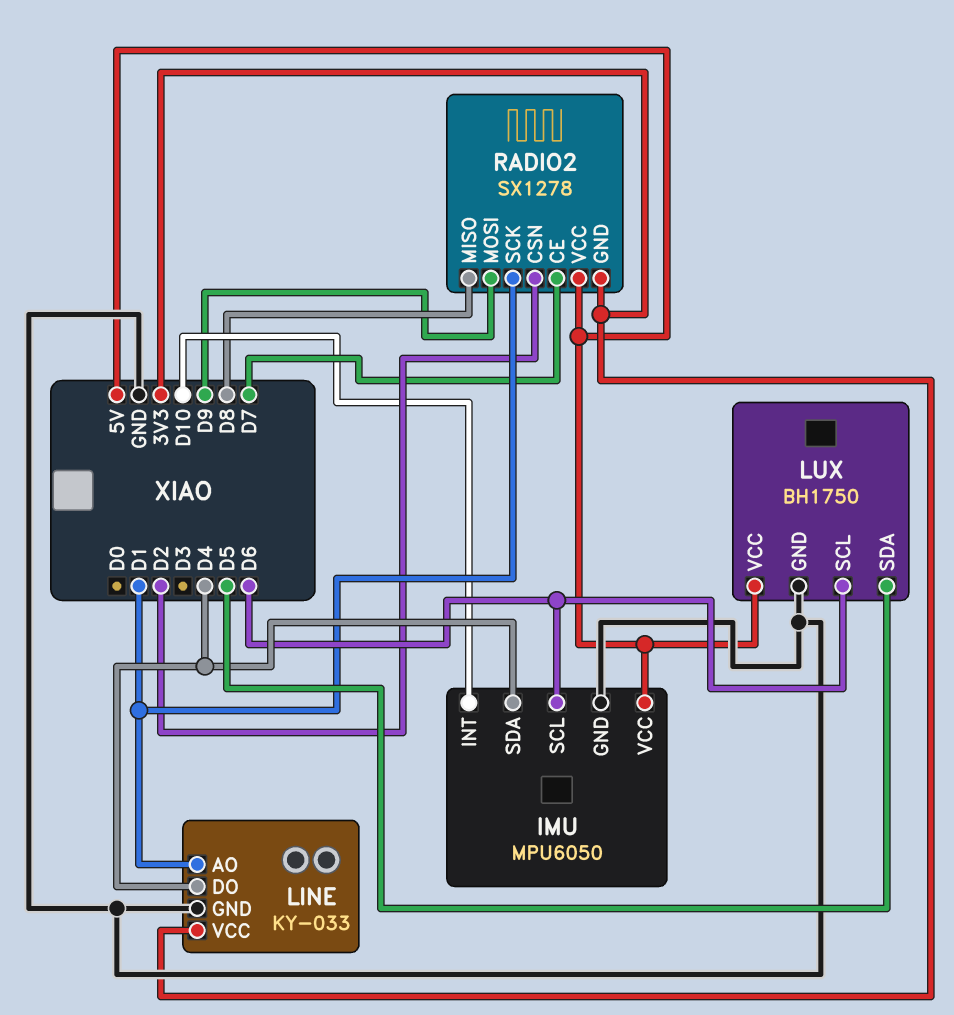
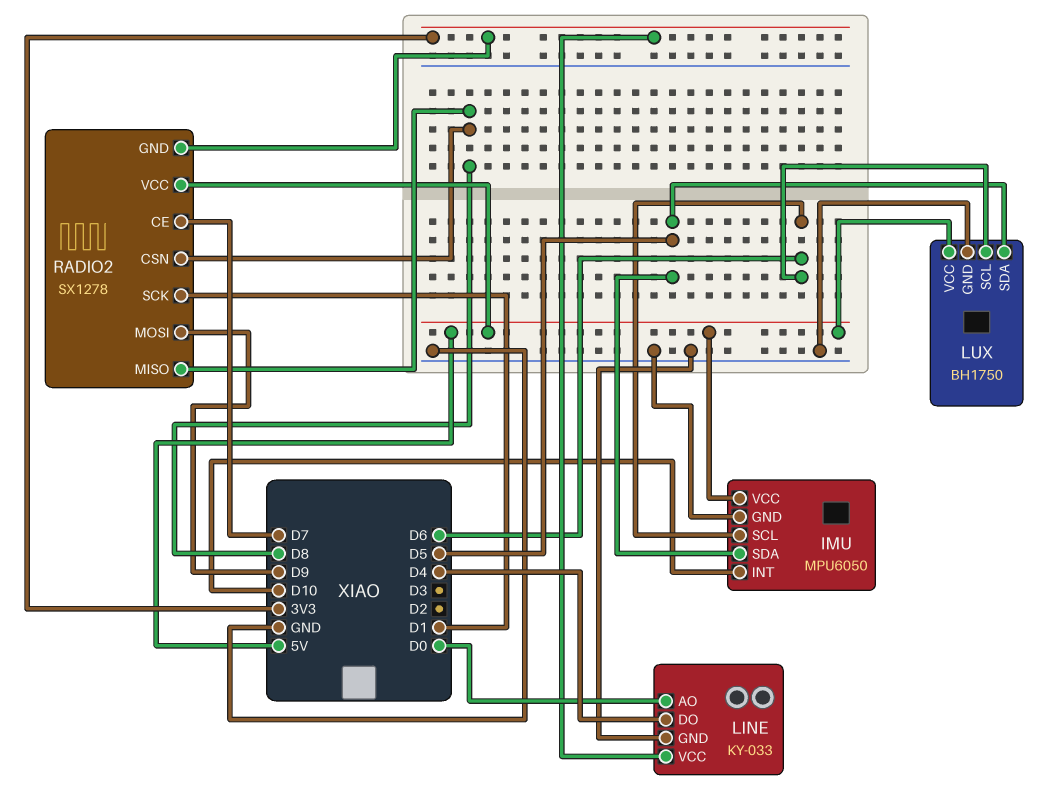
IMU pin SDA: D4 -> D5
LINE pin AO: D1 -> D0
RADIO2 pin CSN: D2 -> D8

